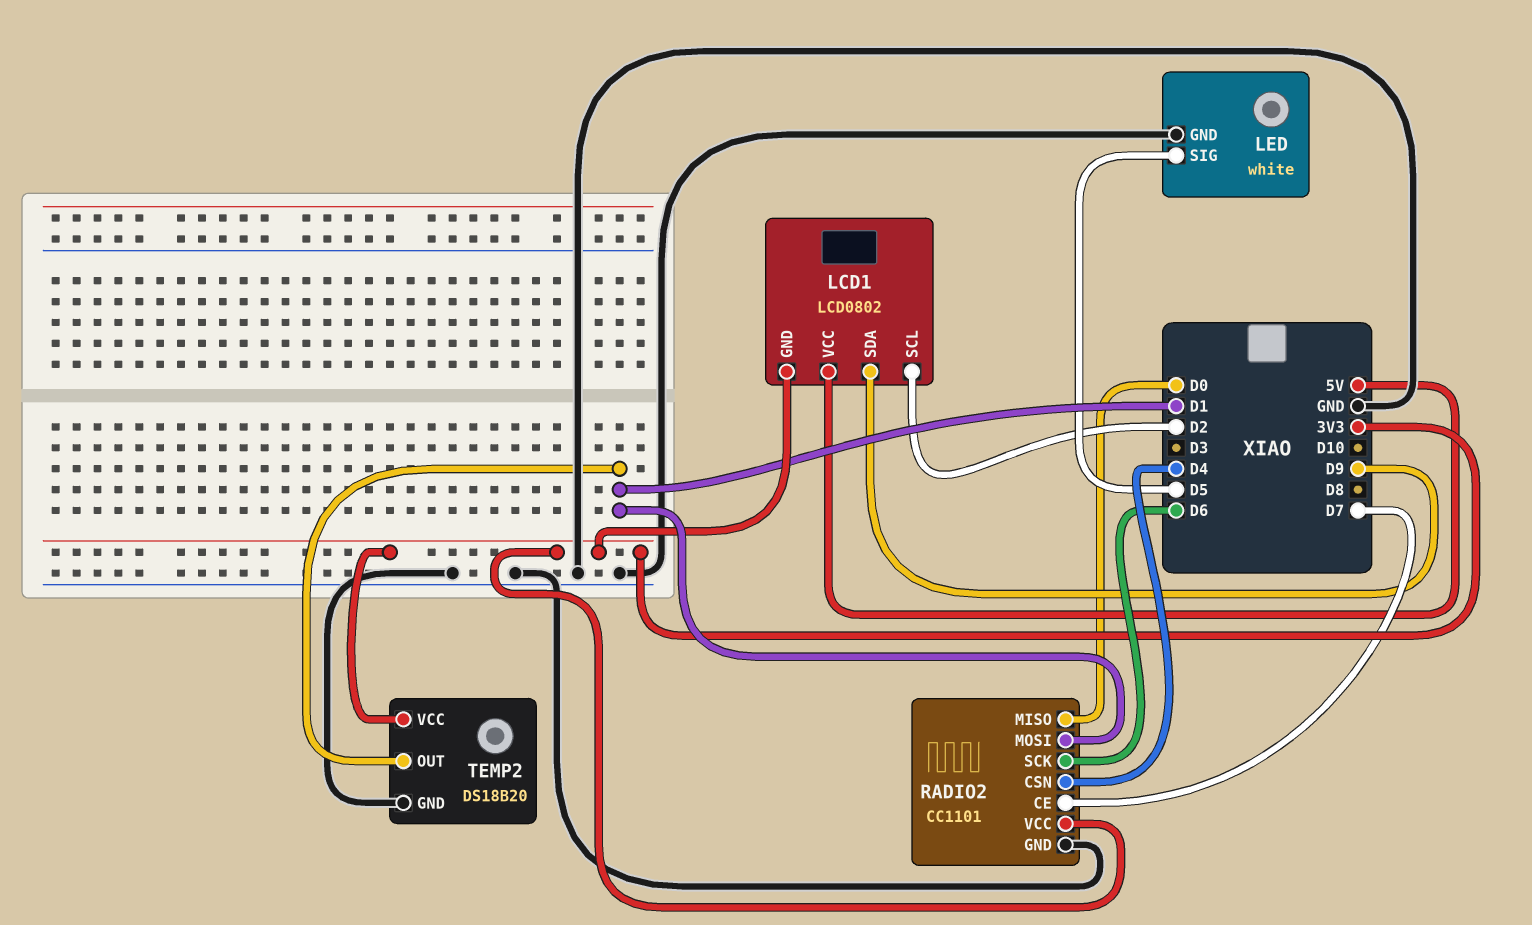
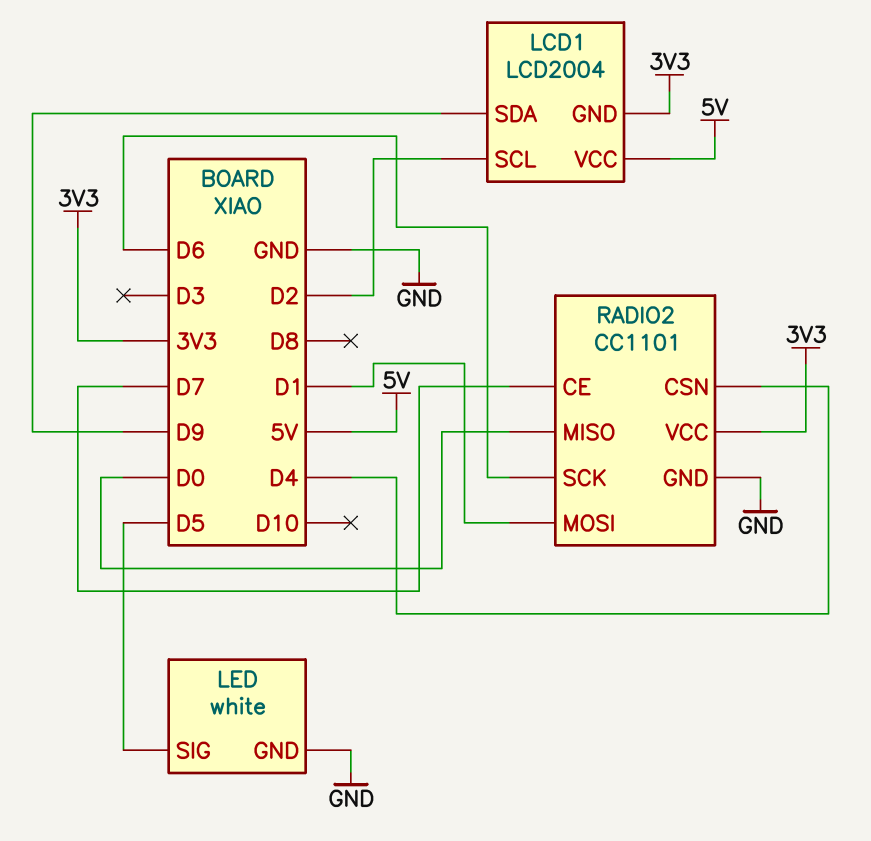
LCD1: LCD0802 -> LCD2004
TEMP2: DS18B20 -> none
TEMP2 pin GND: GND -> none
TEMP2 pin OUT: D1 -> none
TEMP2 pin VCC: 3V3 -> none

